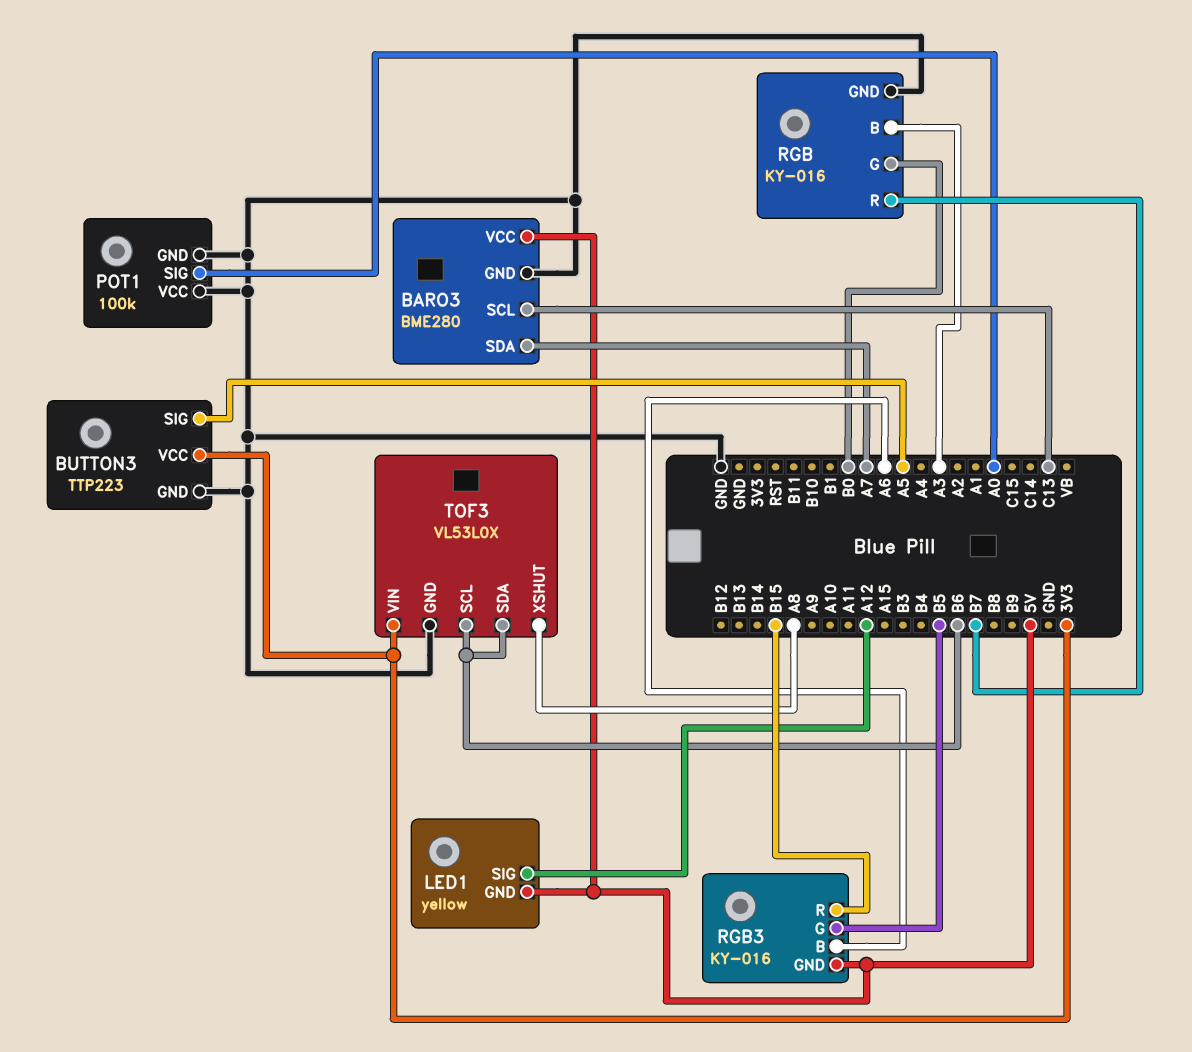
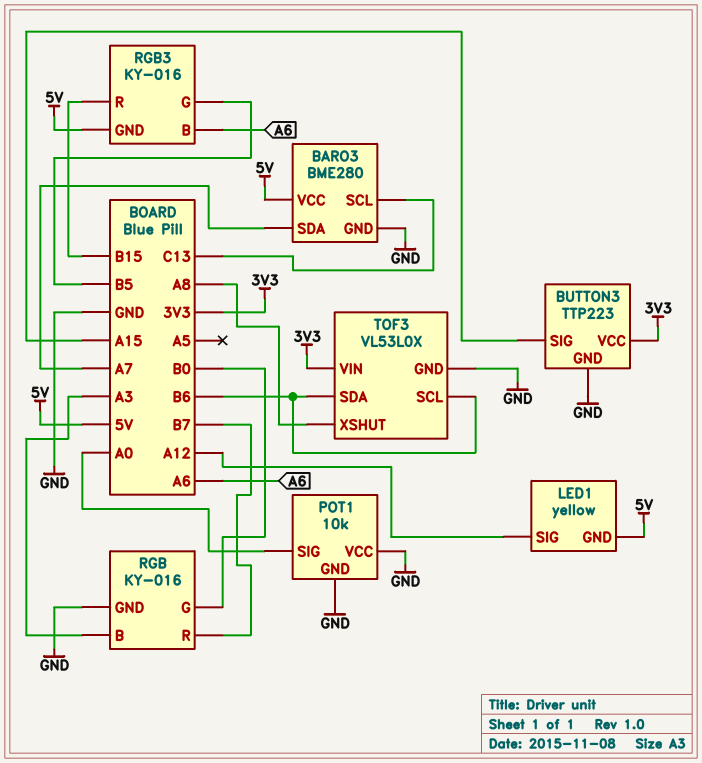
BUTTON3 pin SIG: A5 -> A15
POT1: 100k -> 10k

